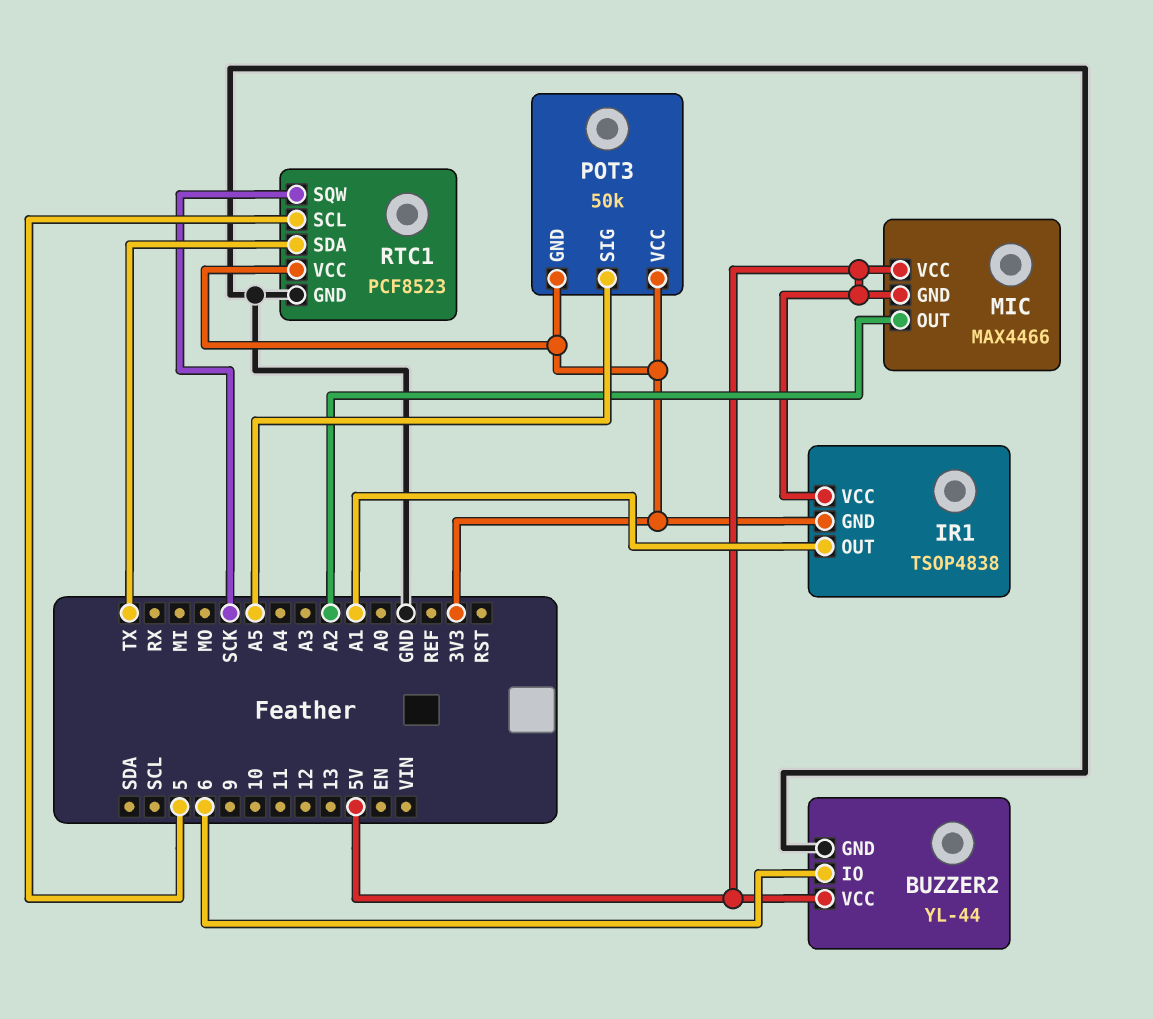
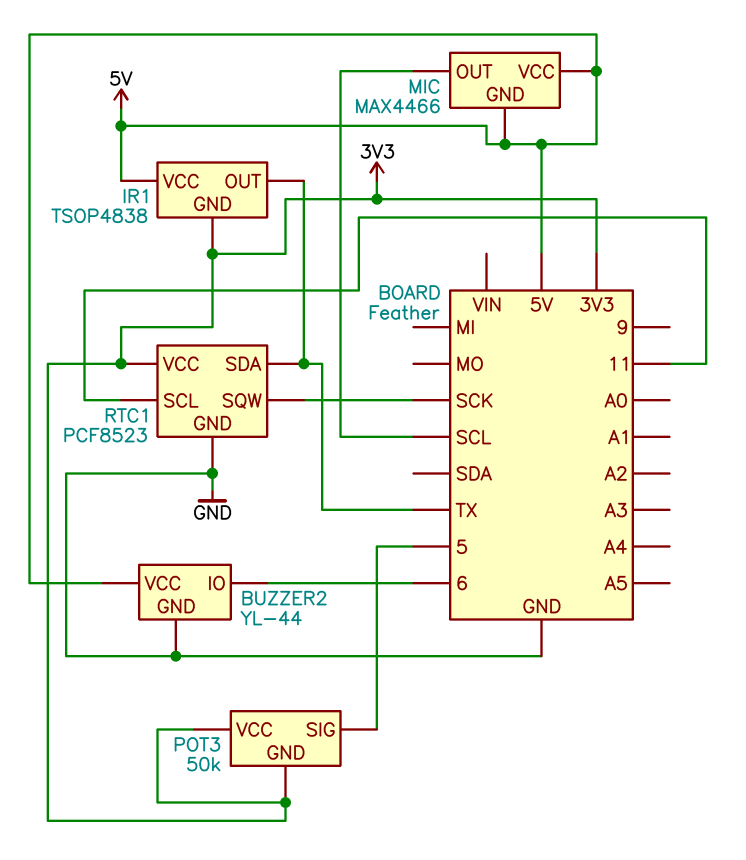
IR1 pin OUT: A1 -> TX
MIC pin OUT: A2 -> SCL
POT3 pin SIG: A5 -> 5
RTC1 pin SCL: 5 -> 11

